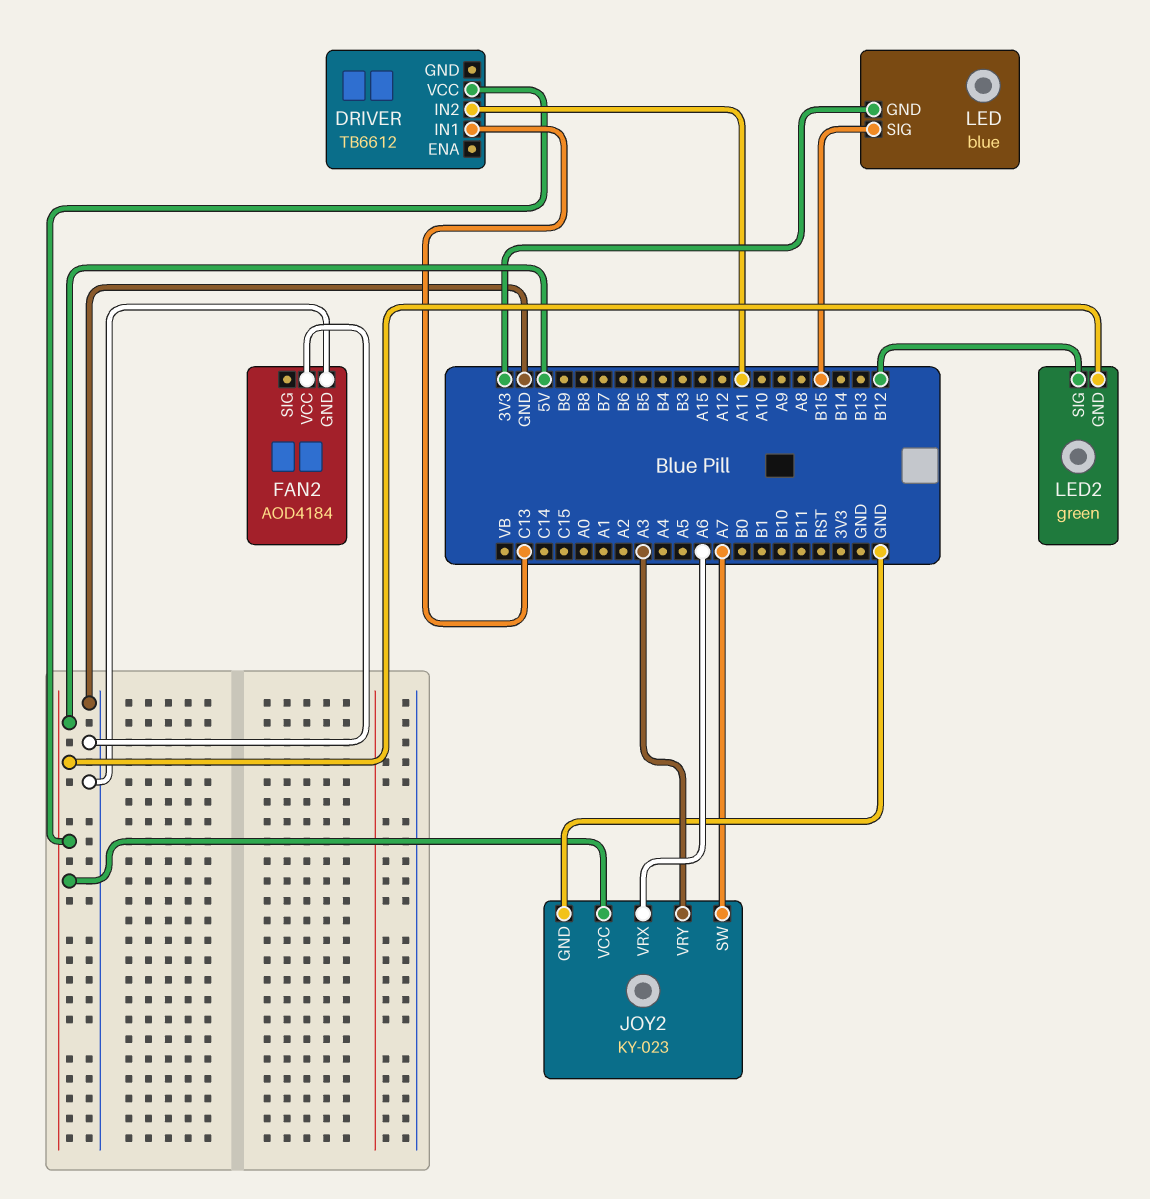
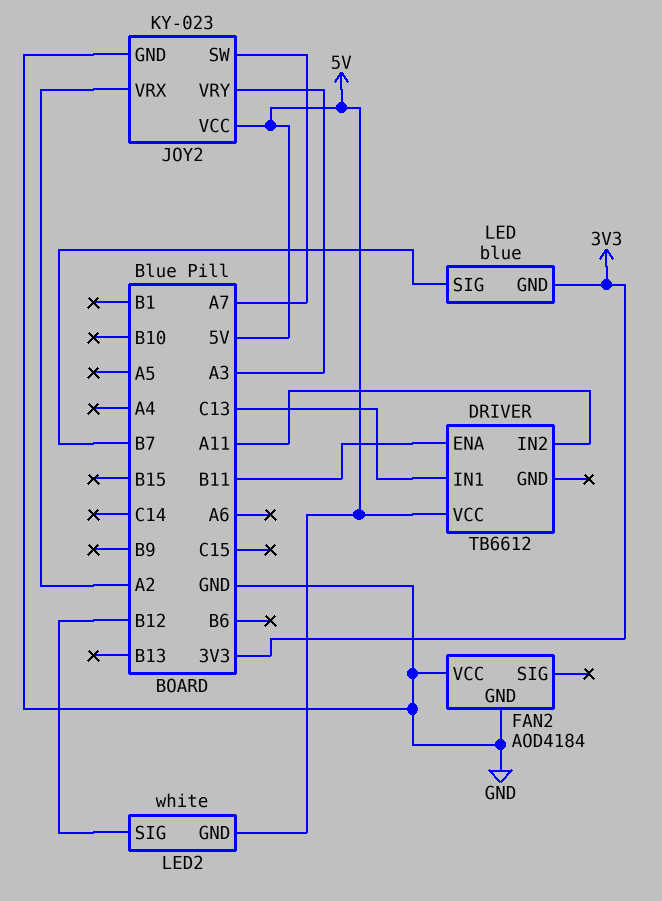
DRIVER pin ENA: none -> B11
JOY2 pin VRX: A6 -> A2
LED pin SIG: B15 -> B7
LED2: green -> white

